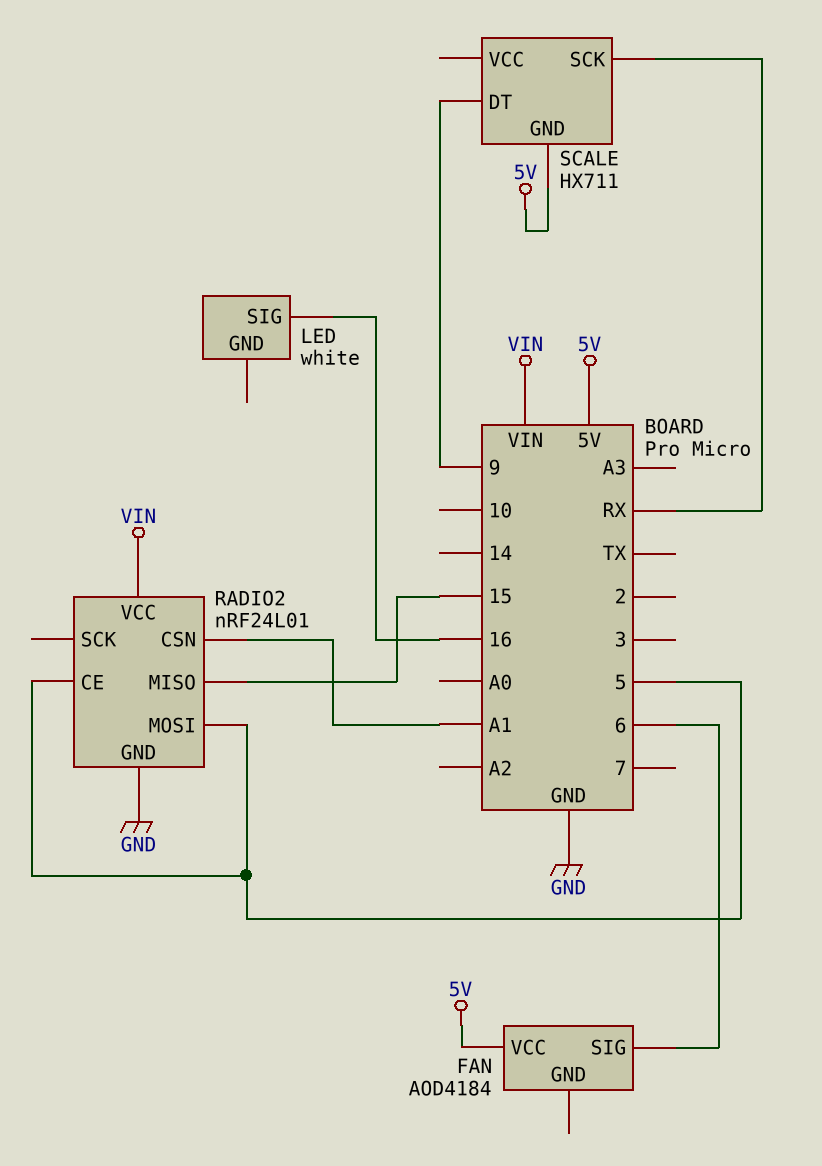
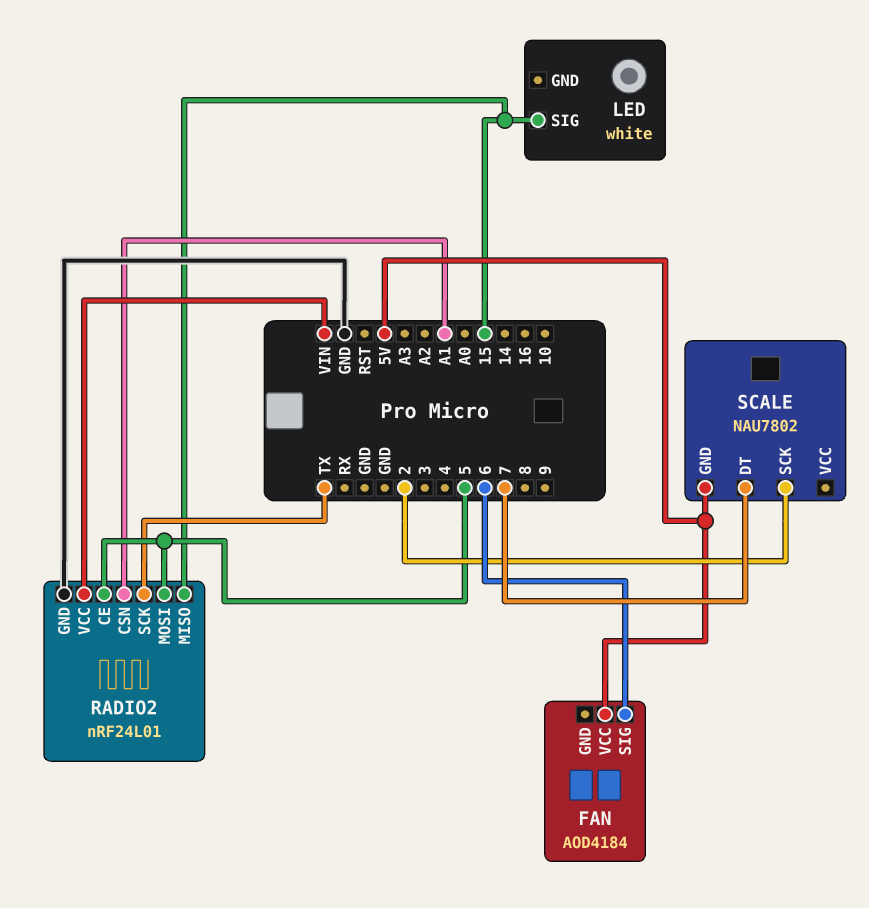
LED pin SIG: 16 -> 15
RADIO2 pin SCK: none -> TX
SCALE: HX711 -> NAU7802
SCALE pin DT: 9 -> 7
SCALE pin SCK: RX -> 2

